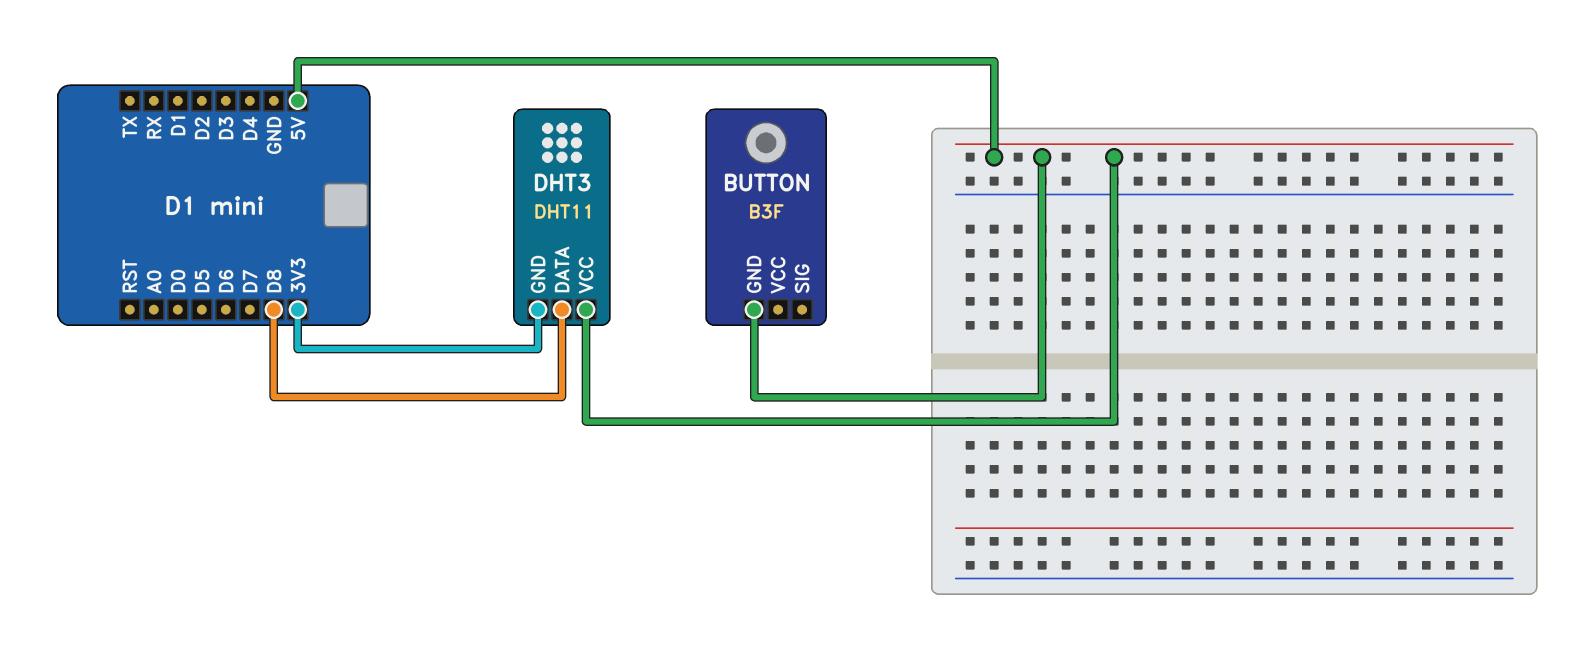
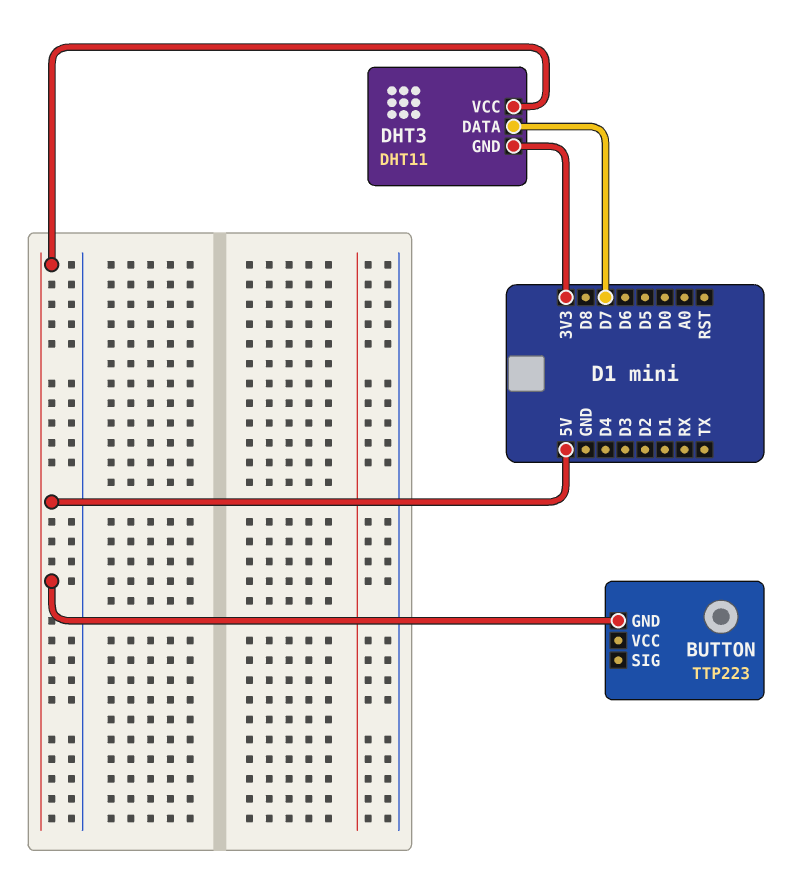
BUTTON: B3F -> TTP223
DHT3 pin DATA: D8 -> D7

